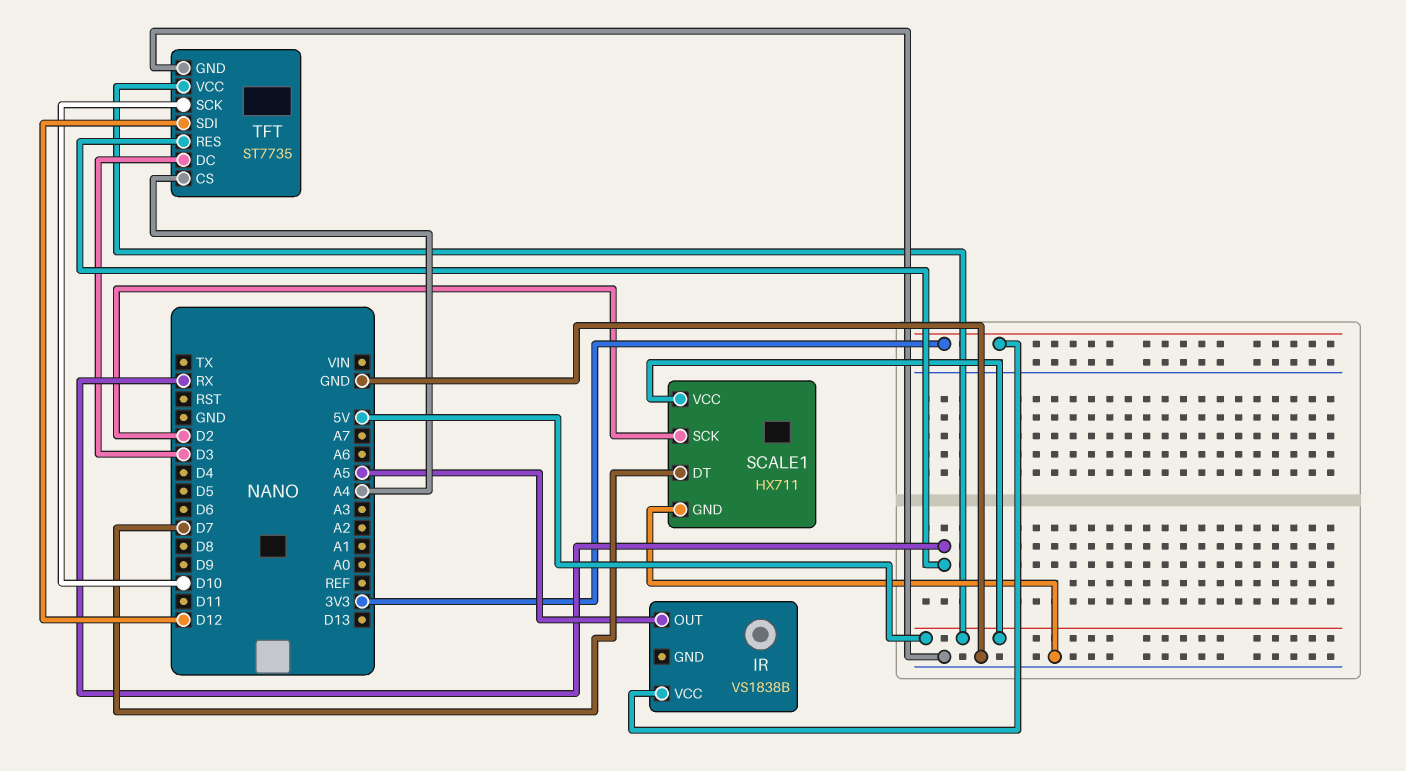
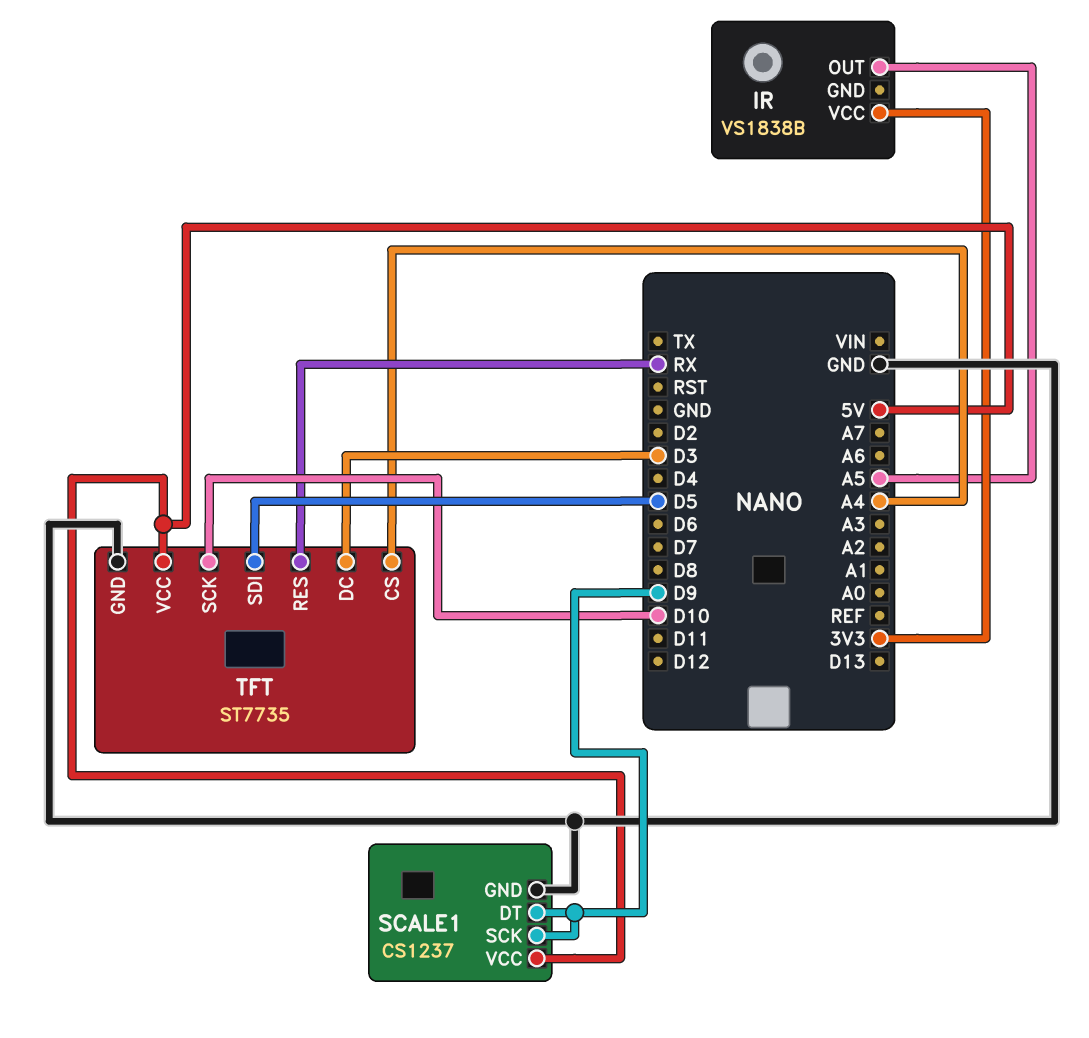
SCALE1: HX711 -> CS1237
SCALE1 pin DT: D7 -> D9
SCALE1 pin SCK: D2 -> D9
TFT pin SDI: D12 -> D5

